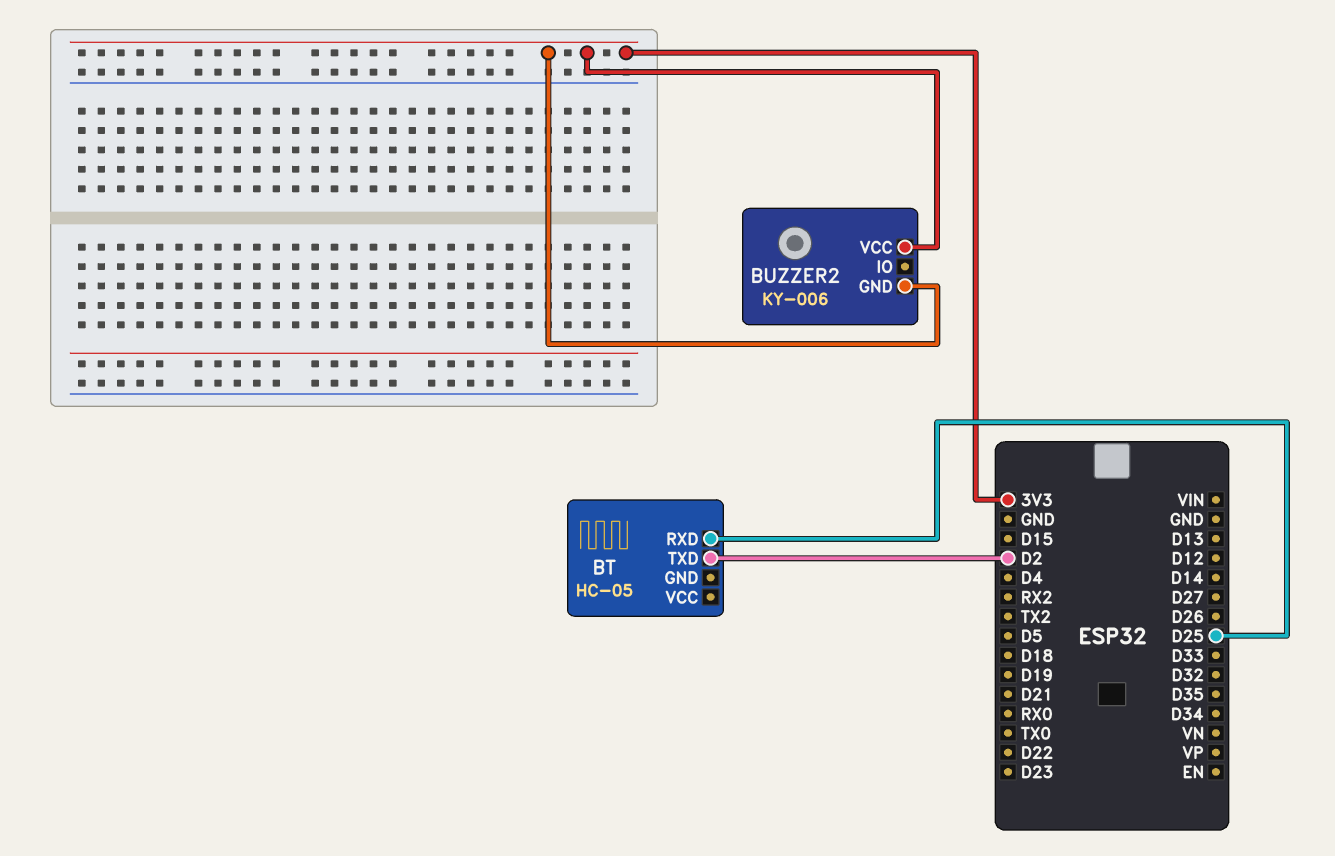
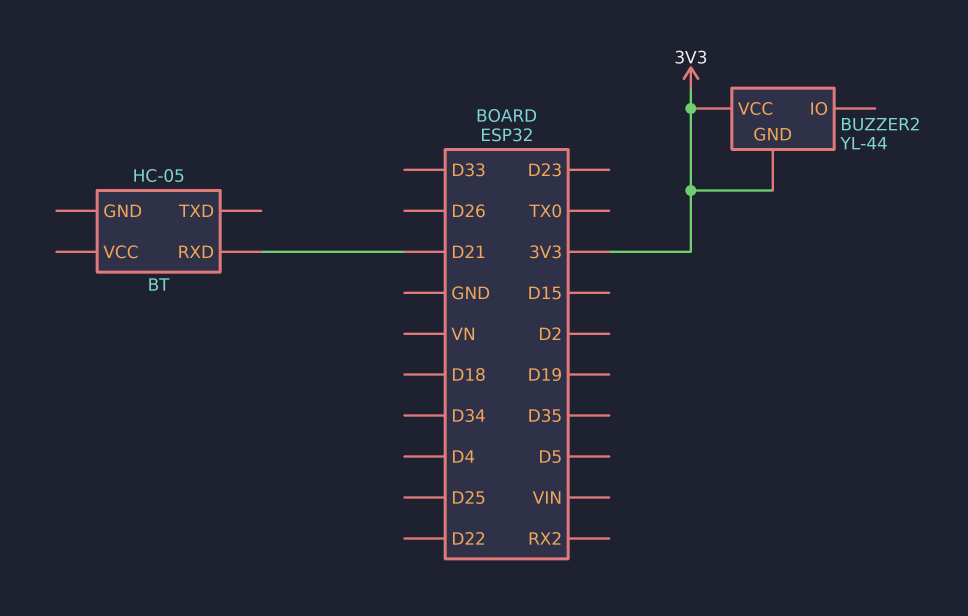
BT pin RXD: D25 -> D21
BT pin TXD: D2 -> none
BUZZER2: KY-006 -> YL-44

